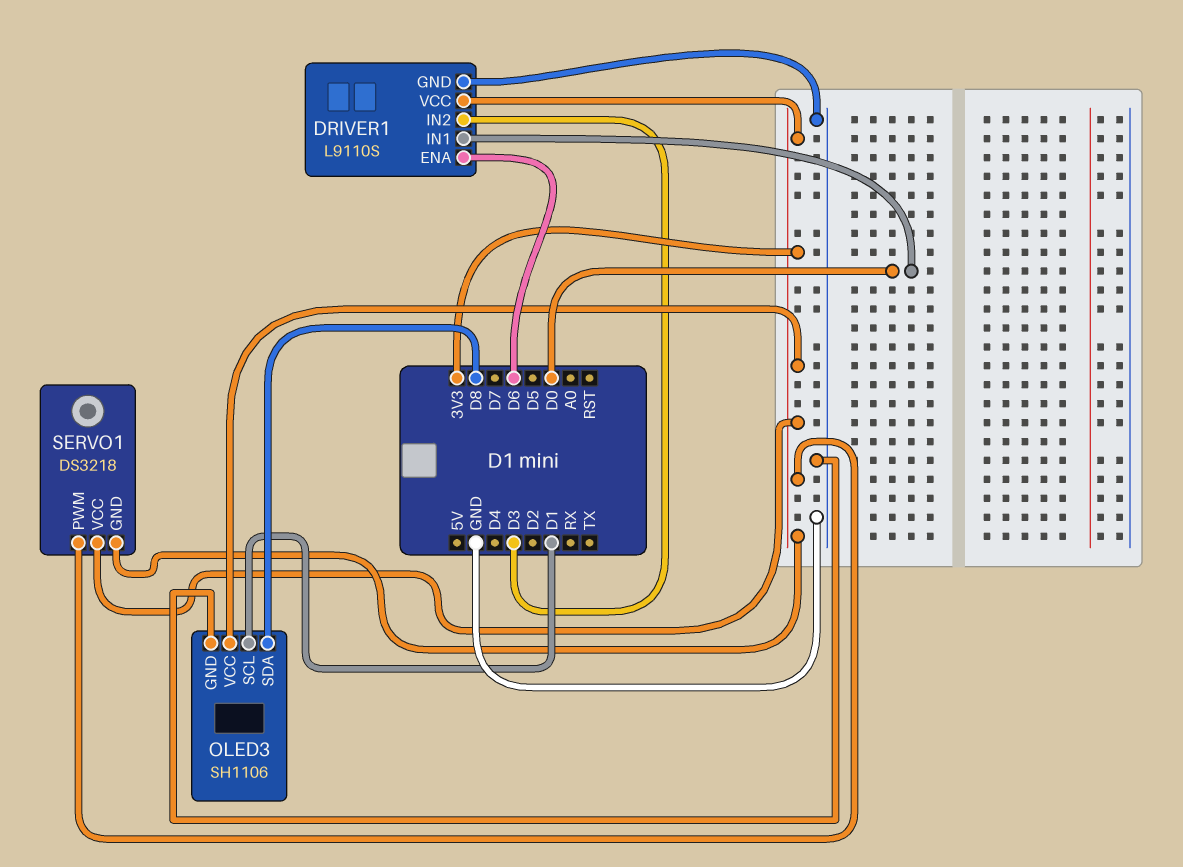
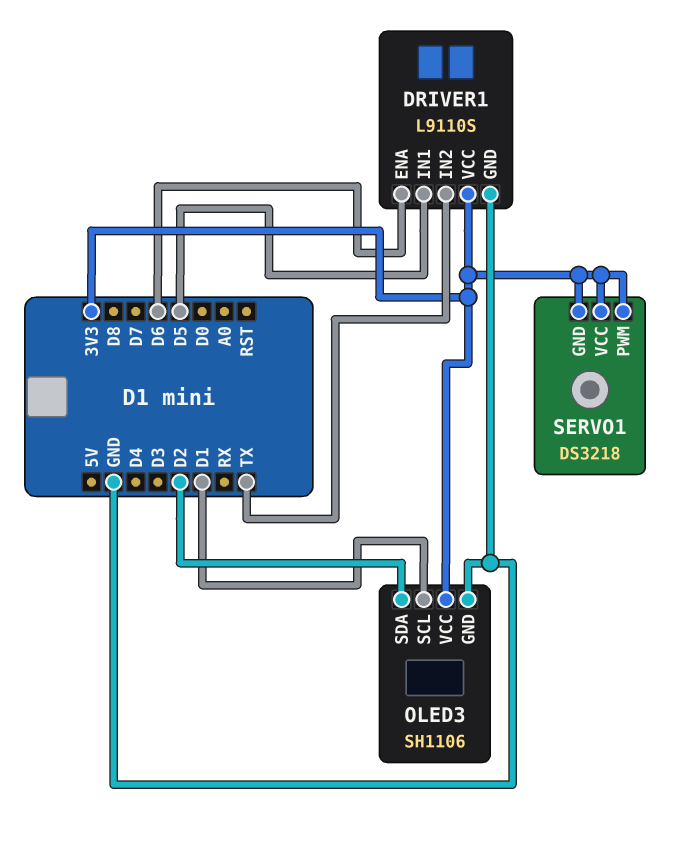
DRIVER1 pin IN1: D0 -> D5
DRIVER1 pin IN2: D3 -> TX
OLED3 pin SDA: D8 -> D2

